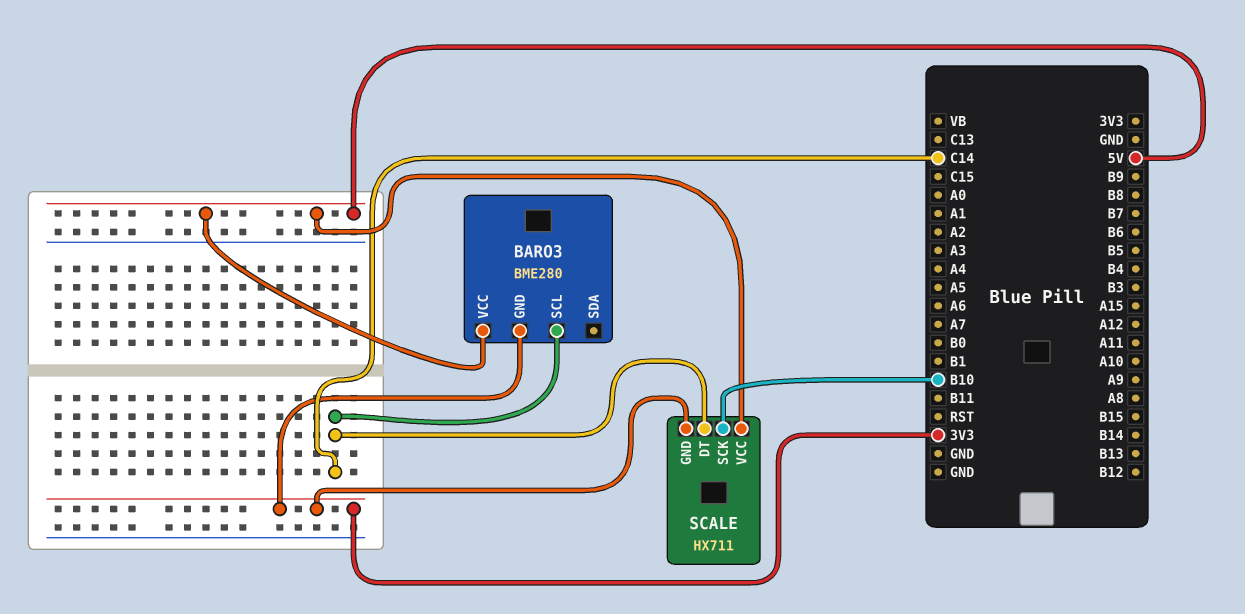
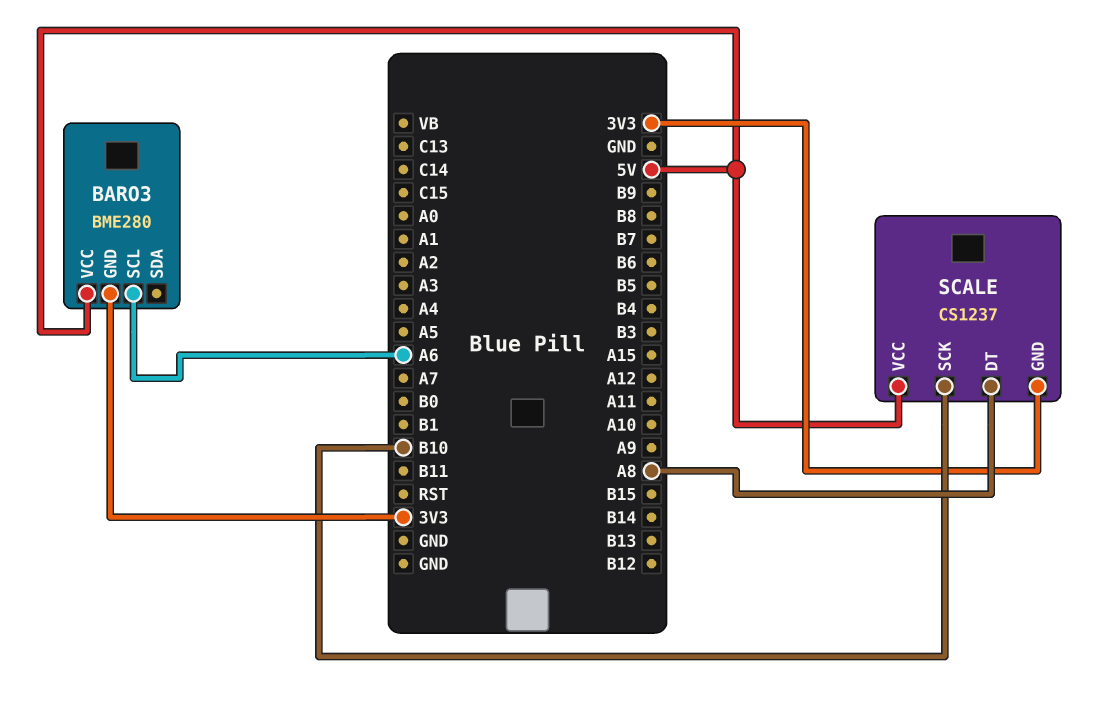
BARO3 pin SCL: C14 -> A6
SCALE: HX711 -> CS1237
SCALE pin DT: C14 -> A8

